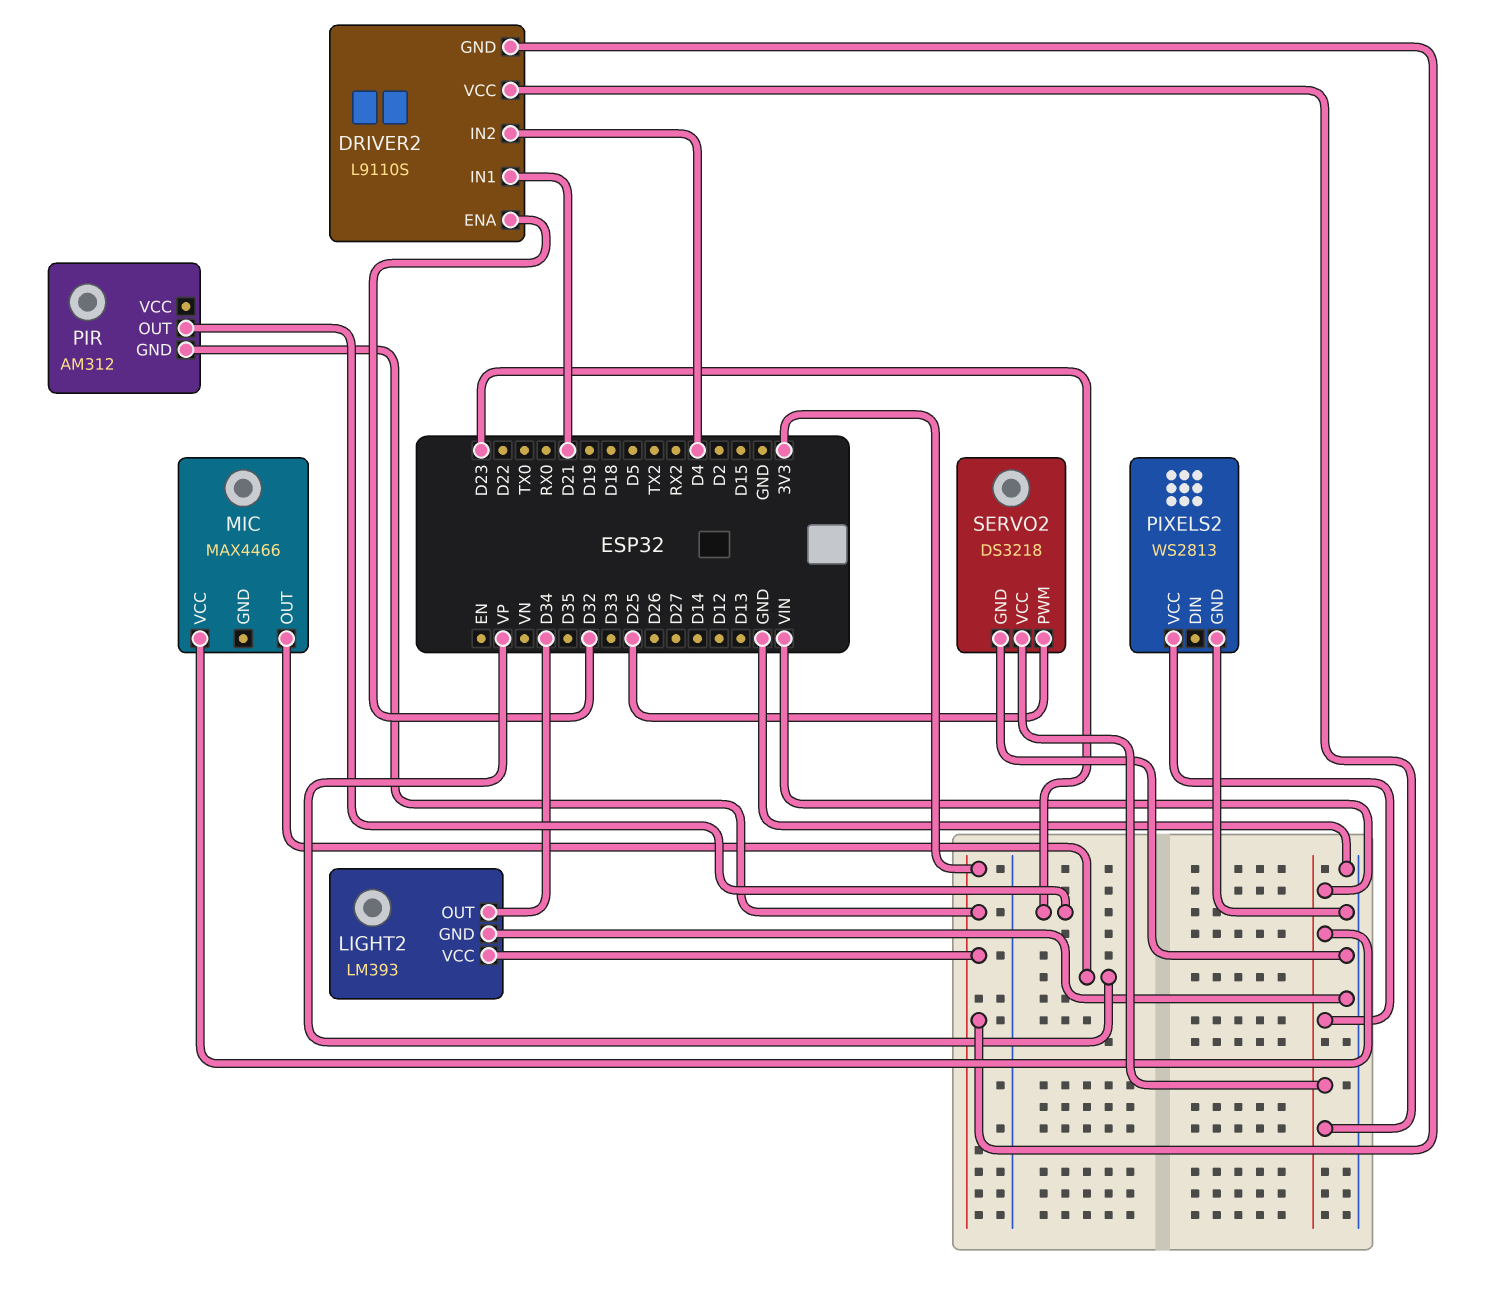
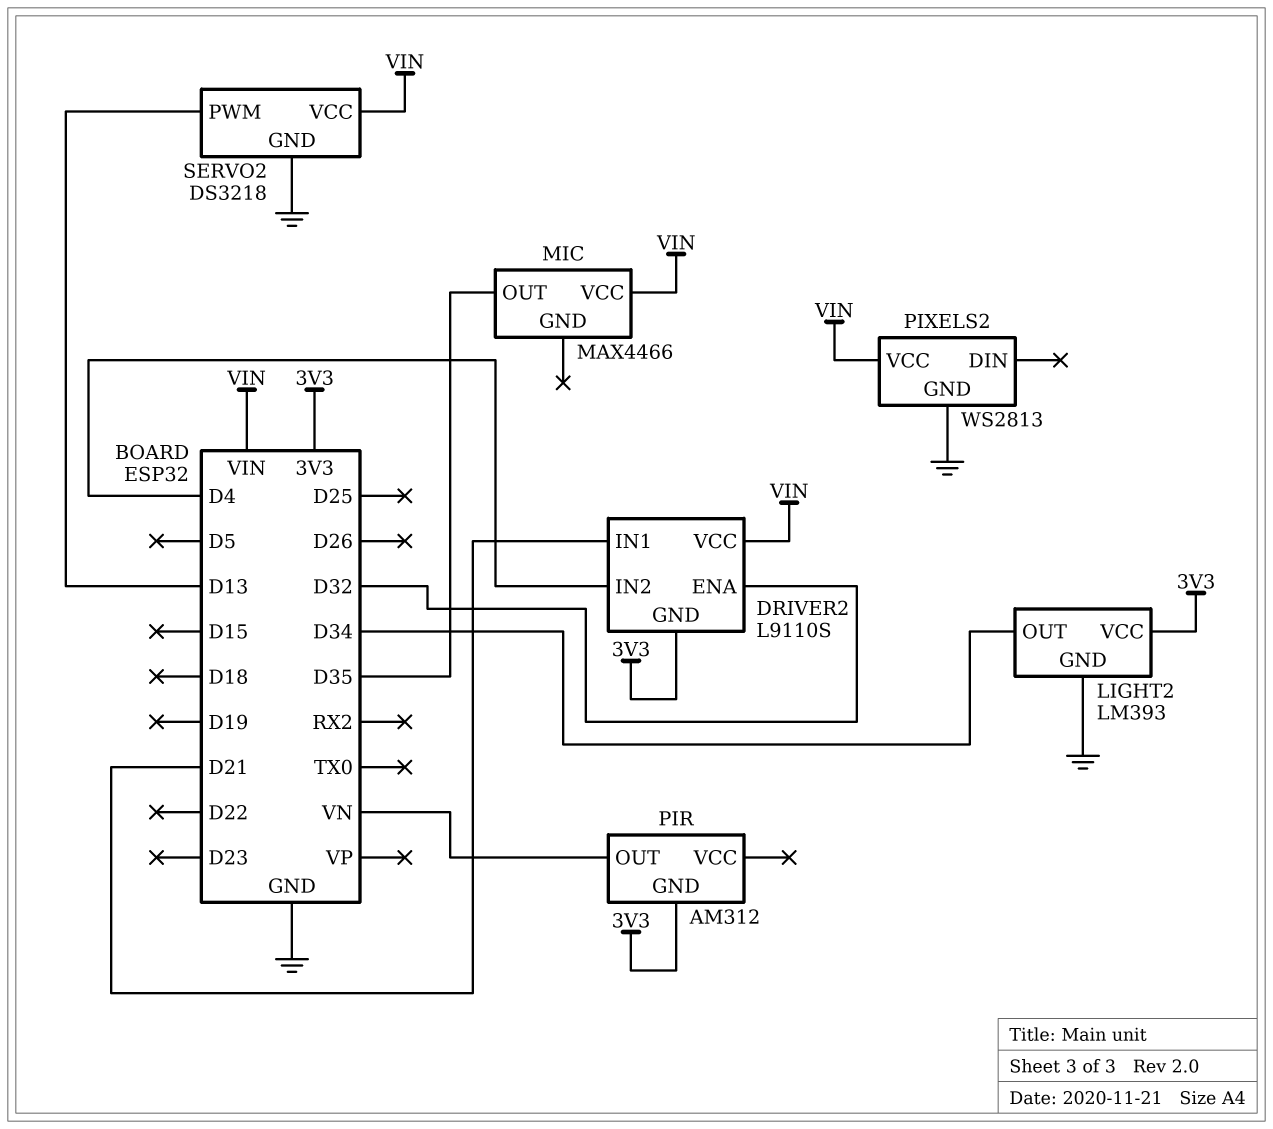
MIC pin OUT: VP -> D35
PIR pin OUT: D23 -> VN
SERVO2 pin PWM: D25 -> D13

